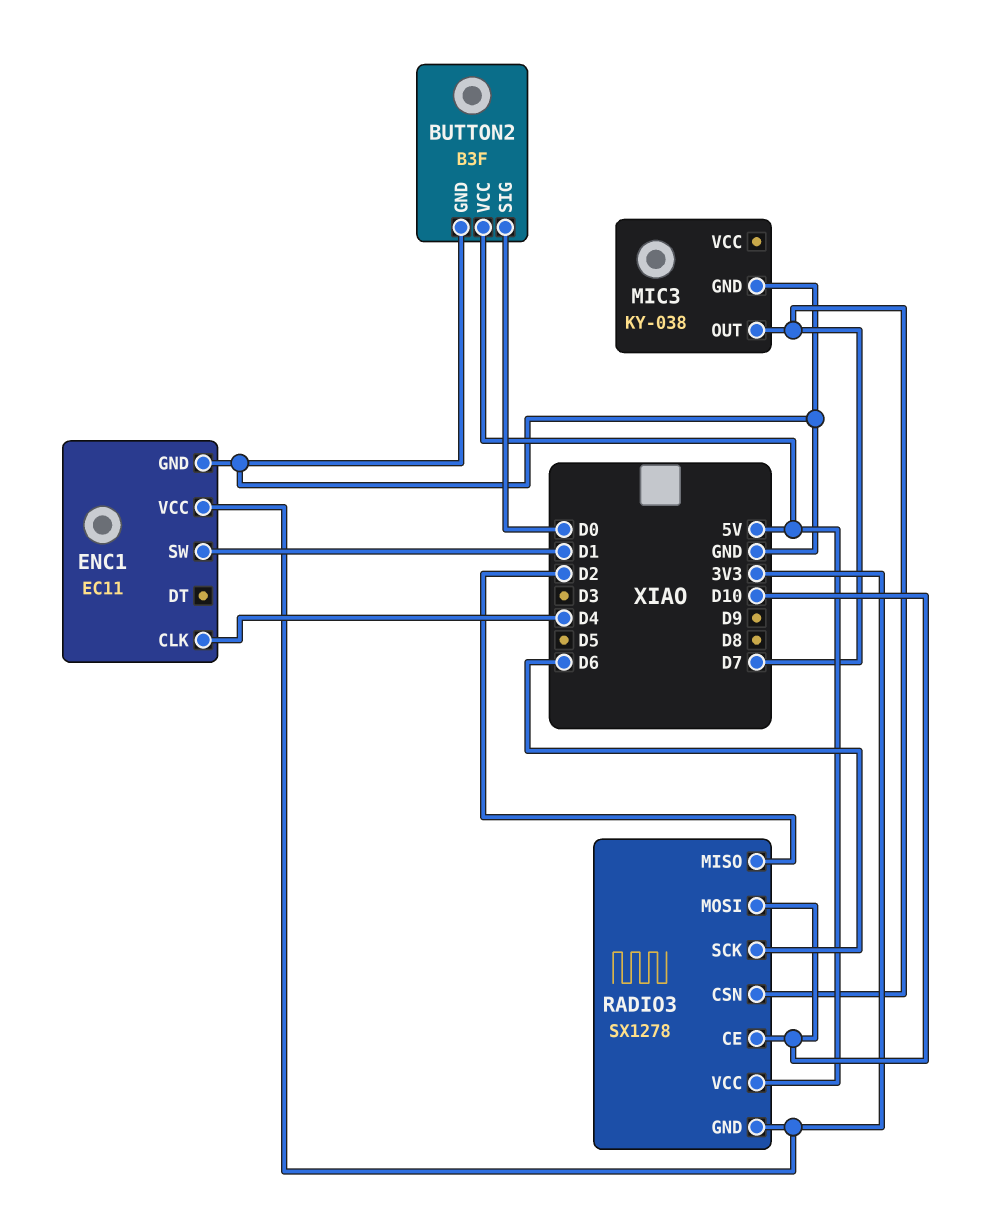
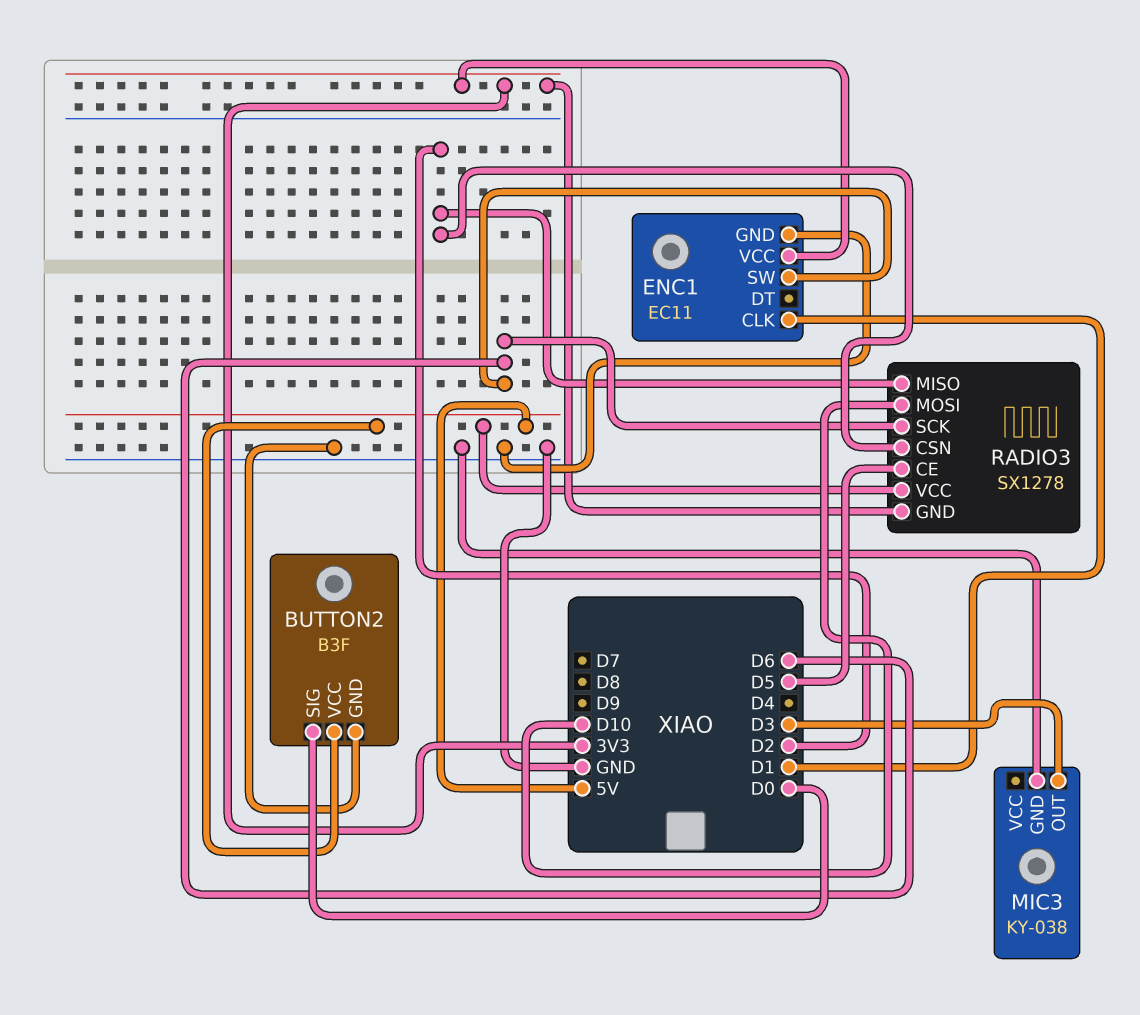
ENC1 pin CLK: D4 -> D1
ENC1 pin SW: D1 -> D6
MIC3 pin OUT: D7 -> D3
RADIO3 pin CE: D10 -> D5
RADIO3 pin CSN: D7 -> D2

